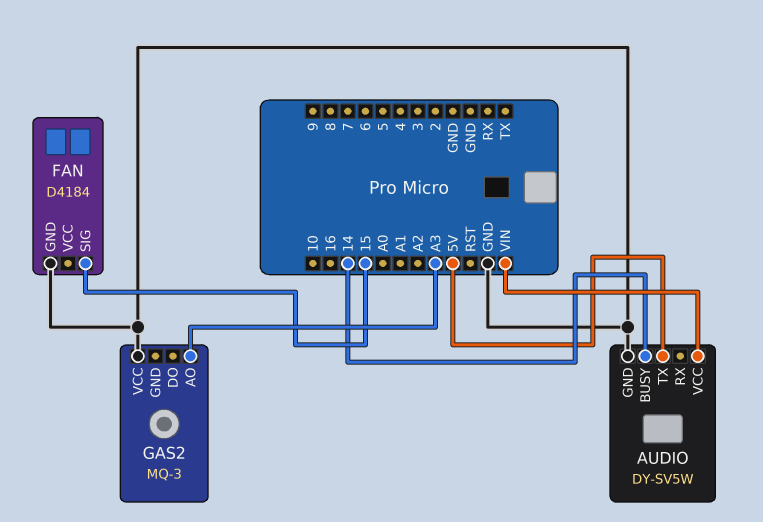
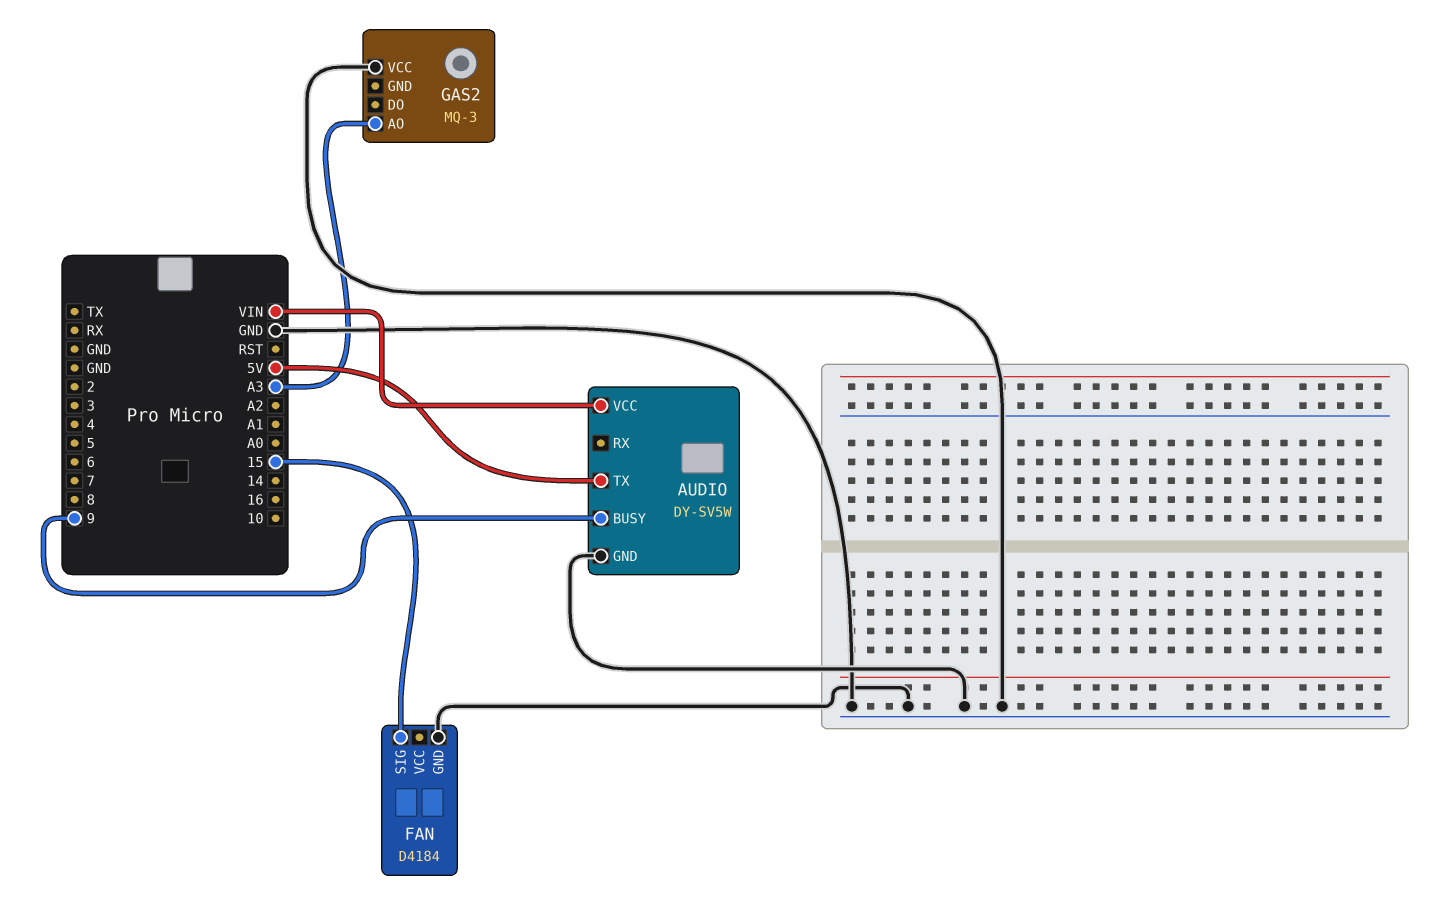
AUDIO pin BUSY: 14 -> 9

